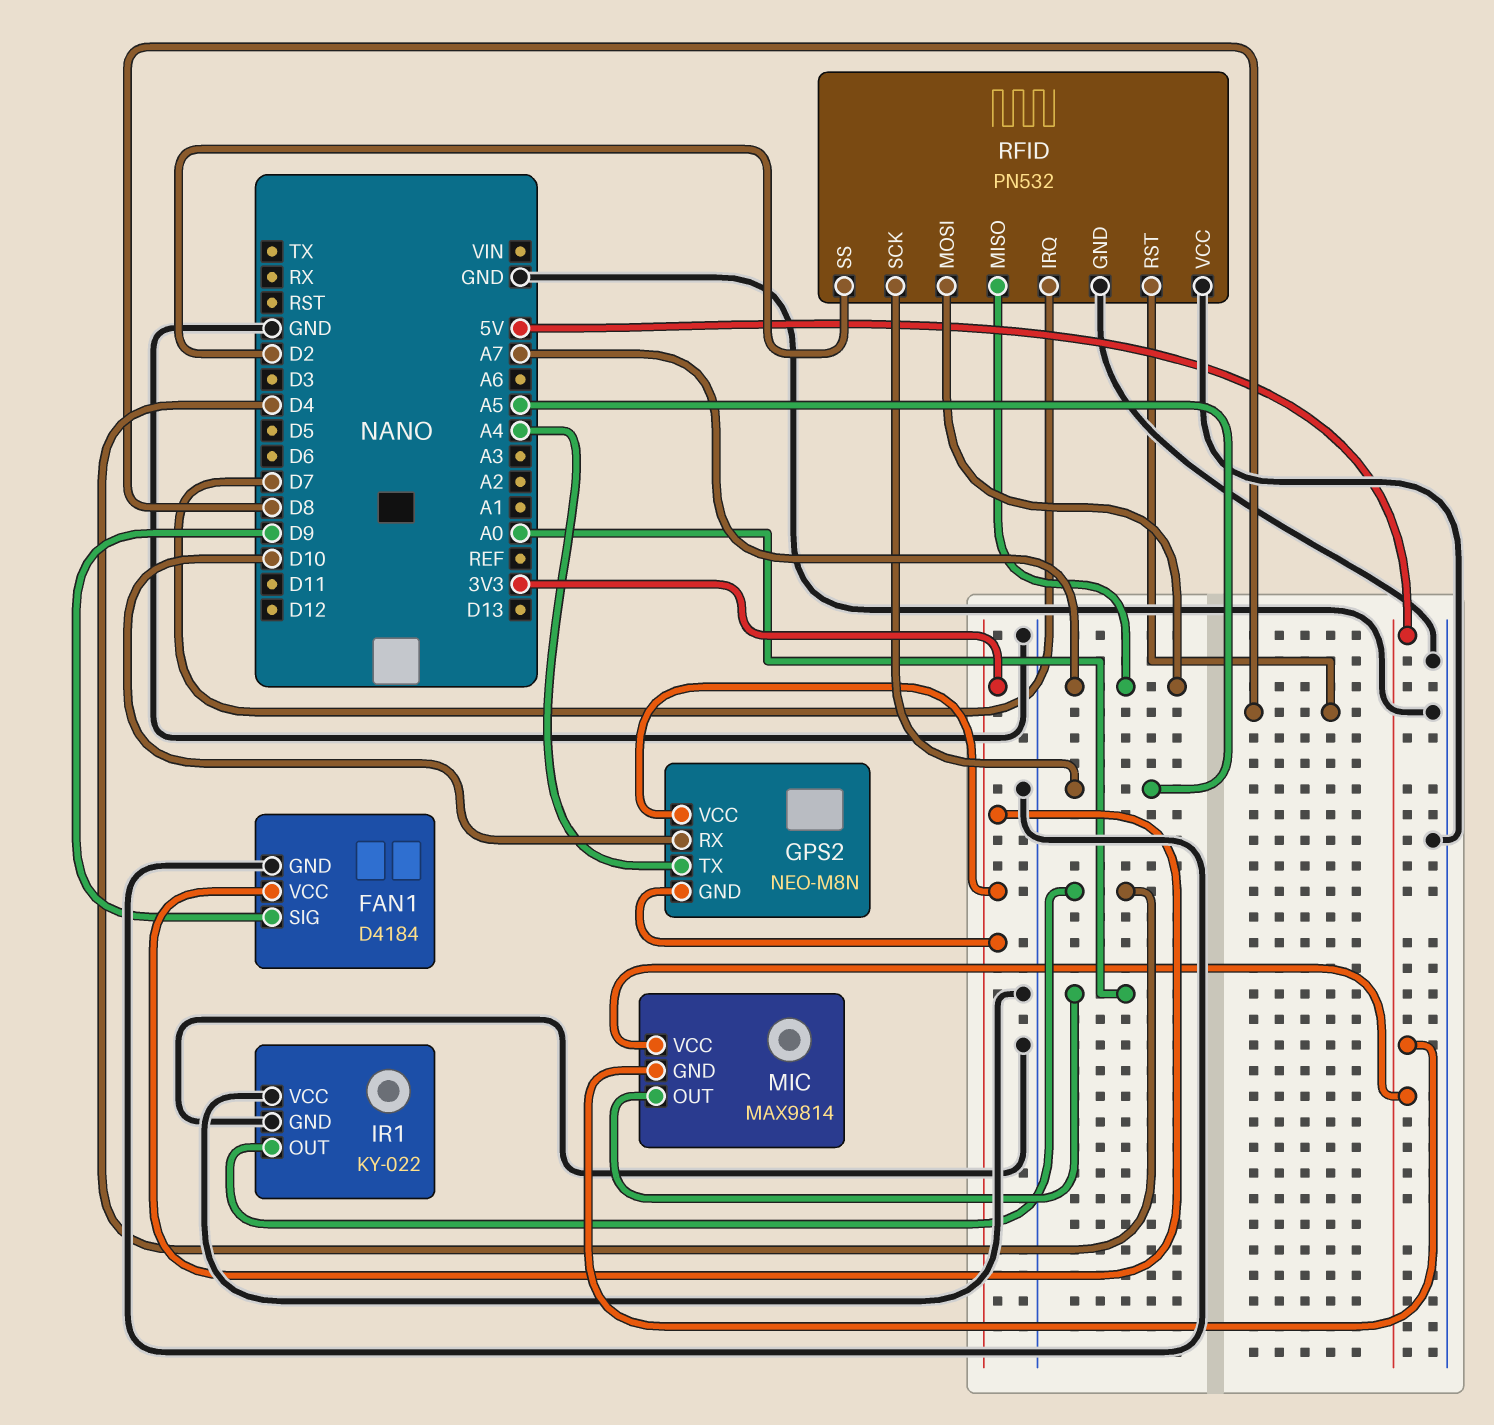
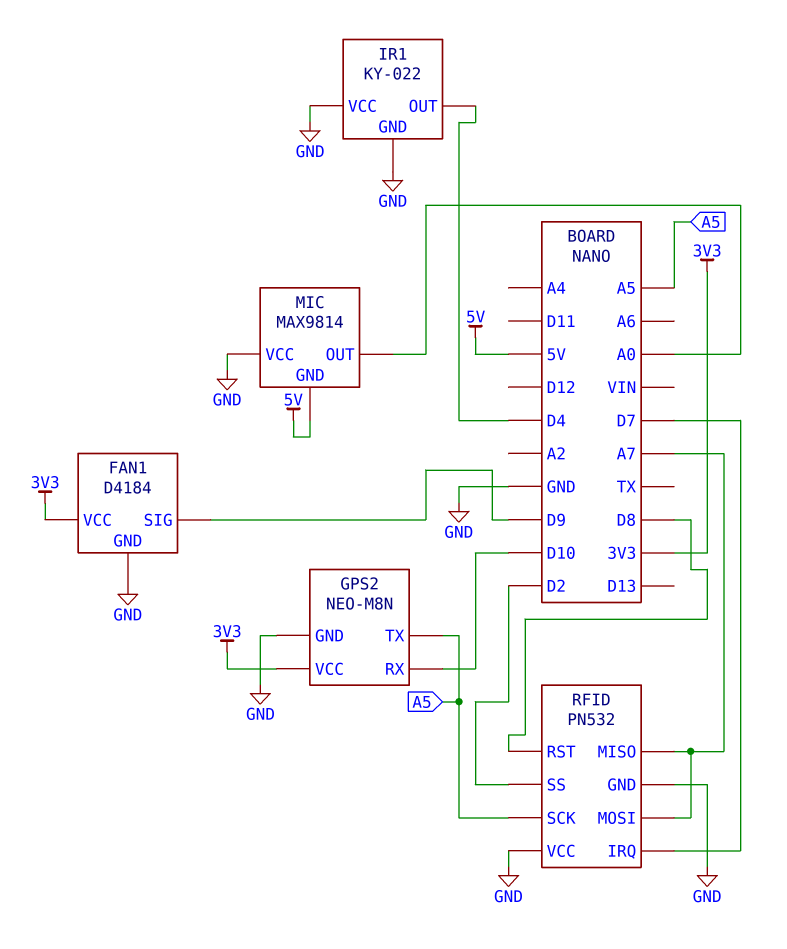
GPS2 pin GND: 3V3 -> GND
GPS2 pin TX: A4 -> A5
MIC pin VCC: 5V -> GND

